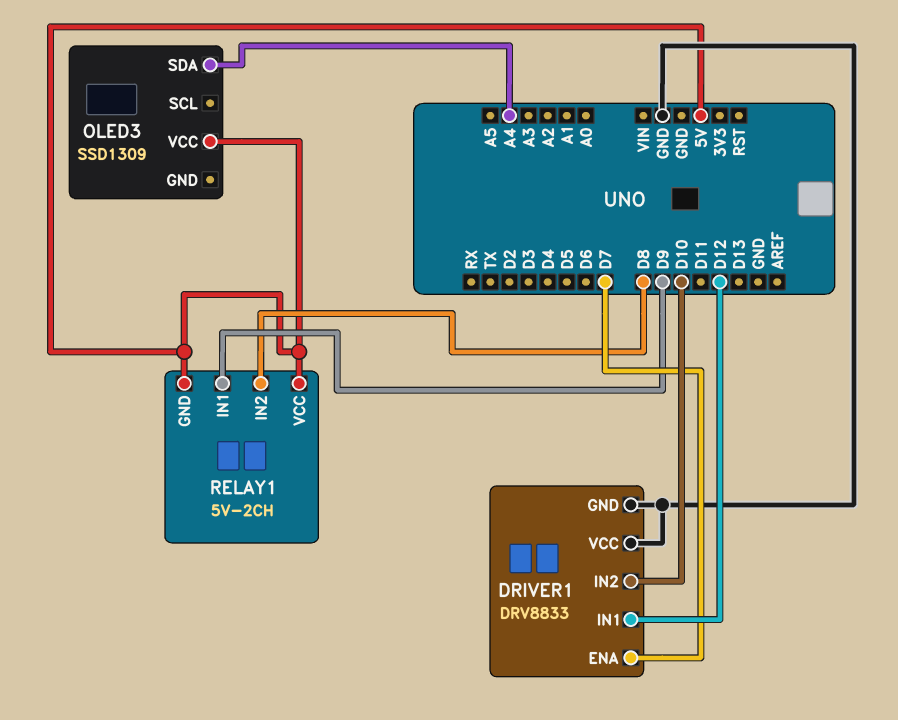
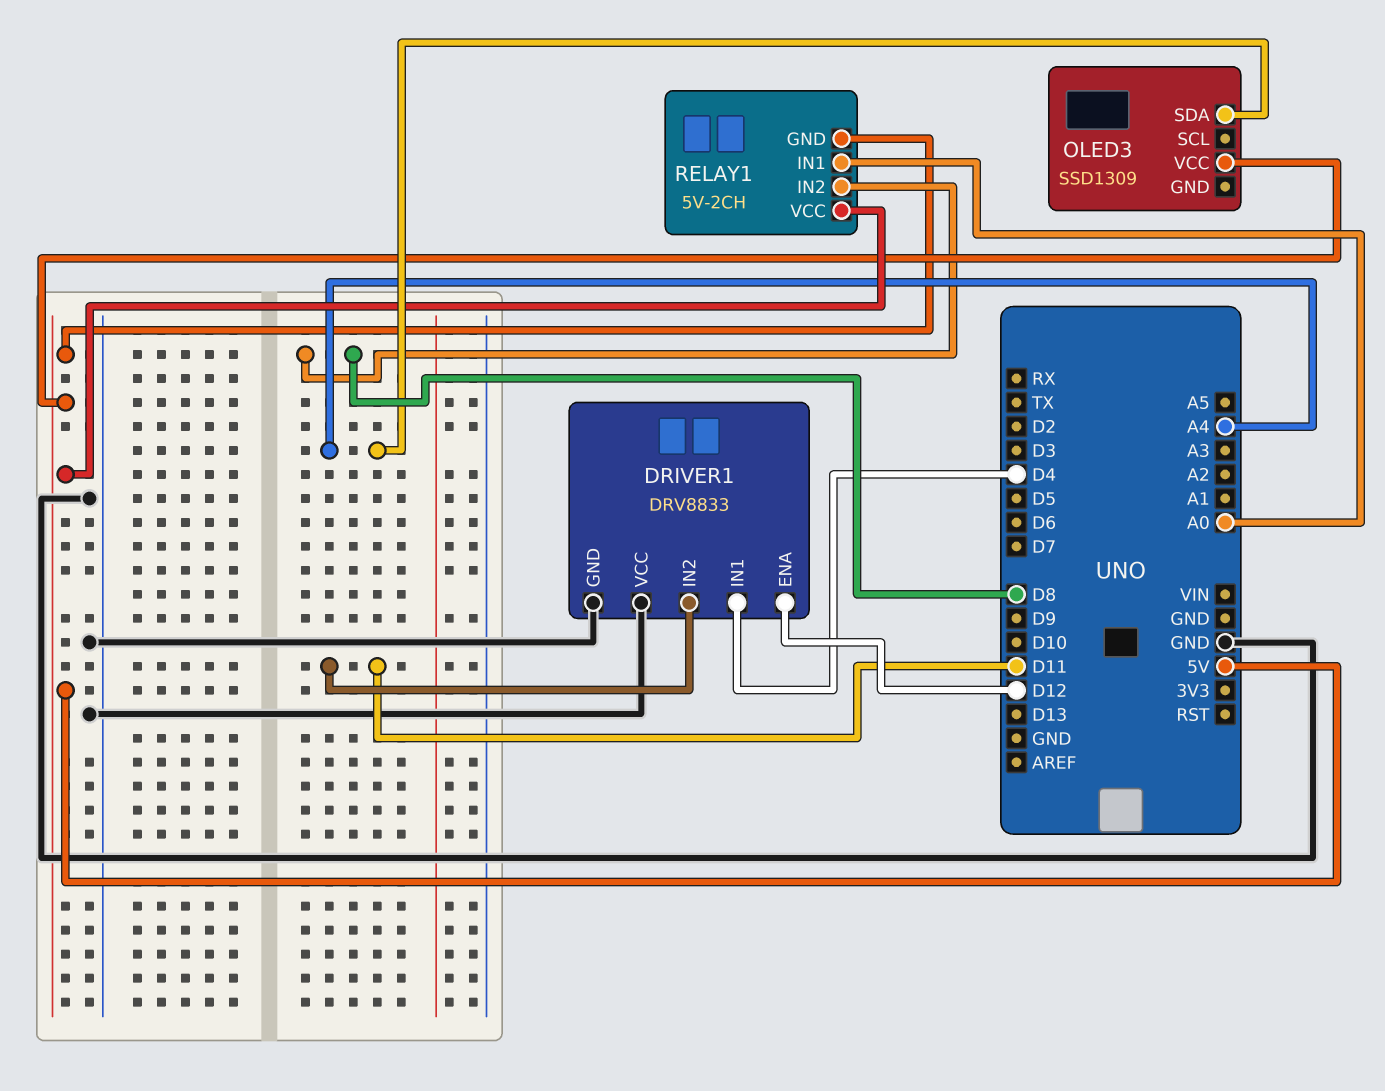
DRIVER1 pin ENA: D7 -> D12
DRIVER1 pin IN1: D12 -> D4
DRIVER1 pin IN2: D10 -> D11
RELAY1 pin IN1: D9 -> A0

